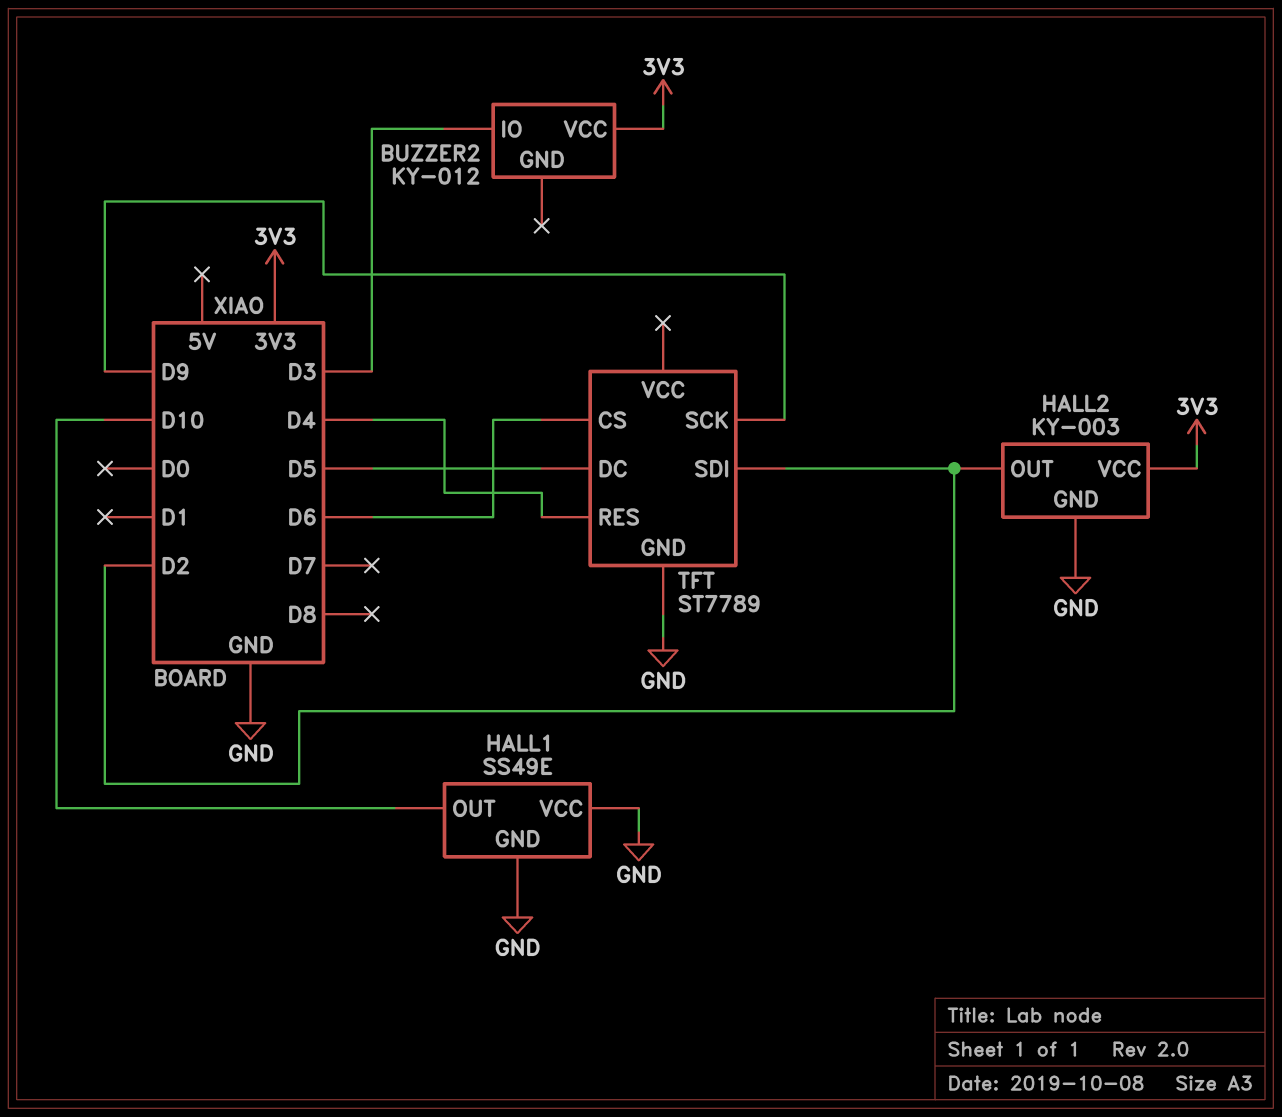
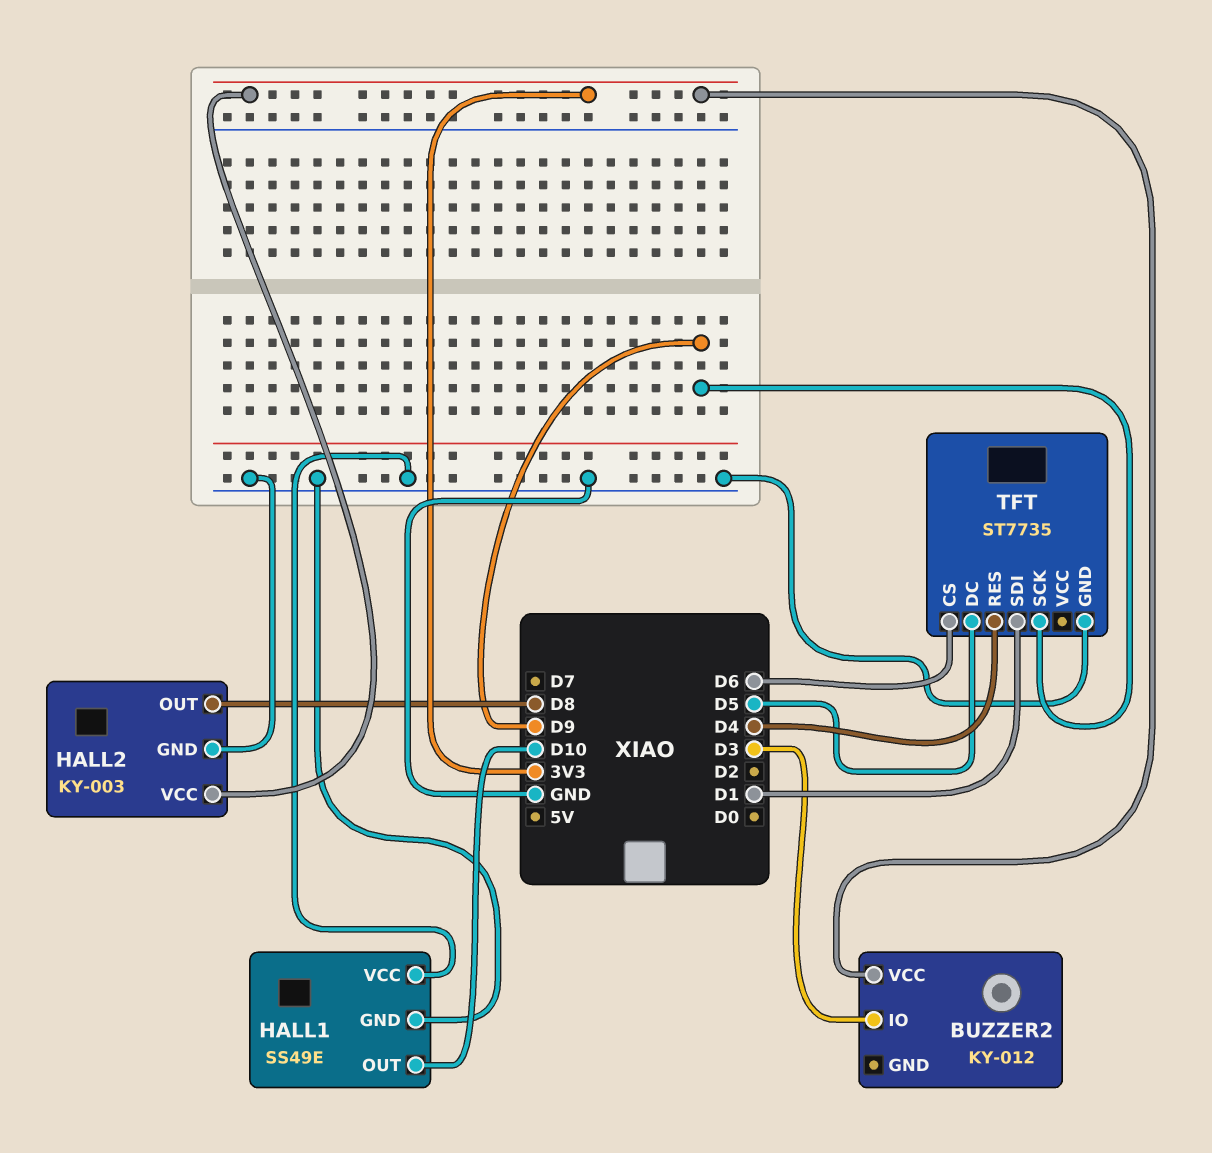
HALL2 pin OUT: D2 -> D8
TFT: ST7789 -> ST7735
TFT pin SDI: D2 -> D1

